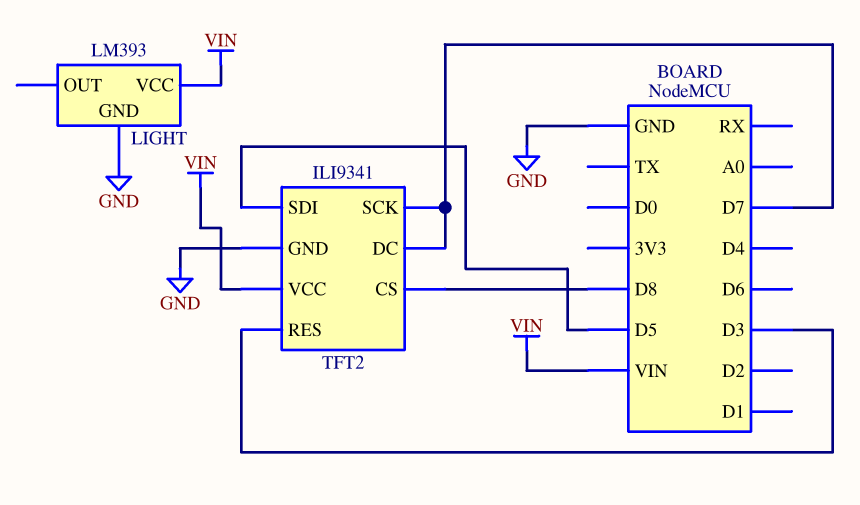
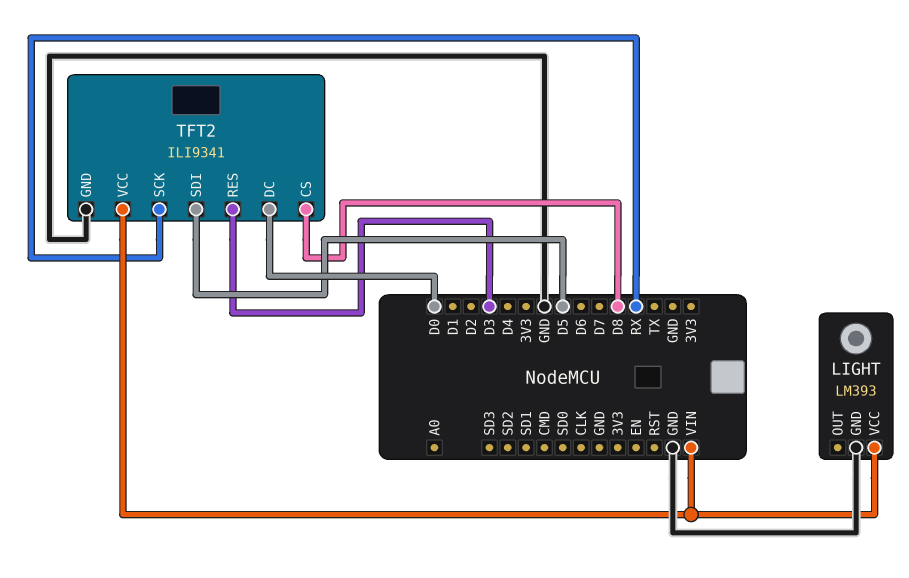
TFT2 pin DC: D7 -> D0
TFT2 pin SCK: D7 -> RX

